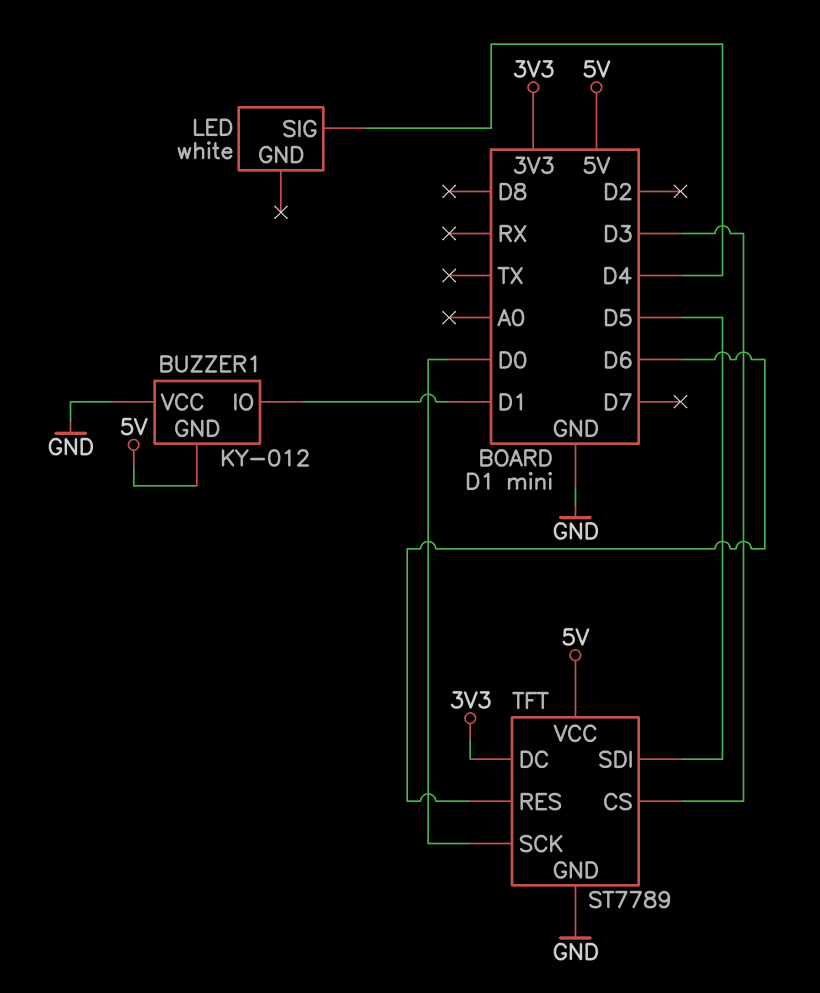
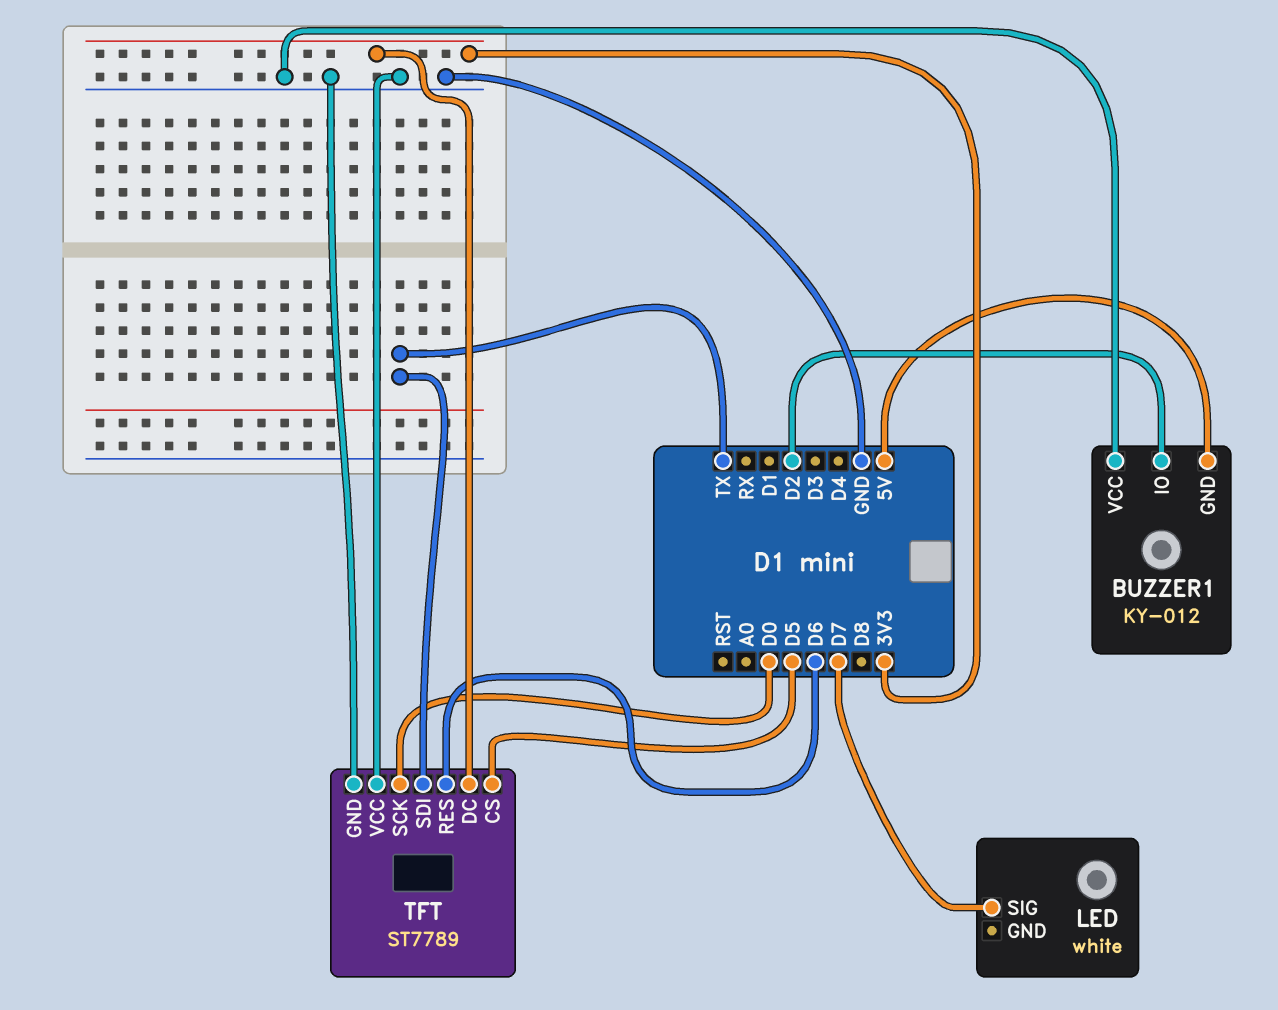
BUZZER1 pin IO: D1 -> D2
LED pin SIG: D4 -> D7
TFT pin CS: D3 -> D5
TFT pin SDI: D5 -> TX
TFT pin VCC: 5V -> GND

